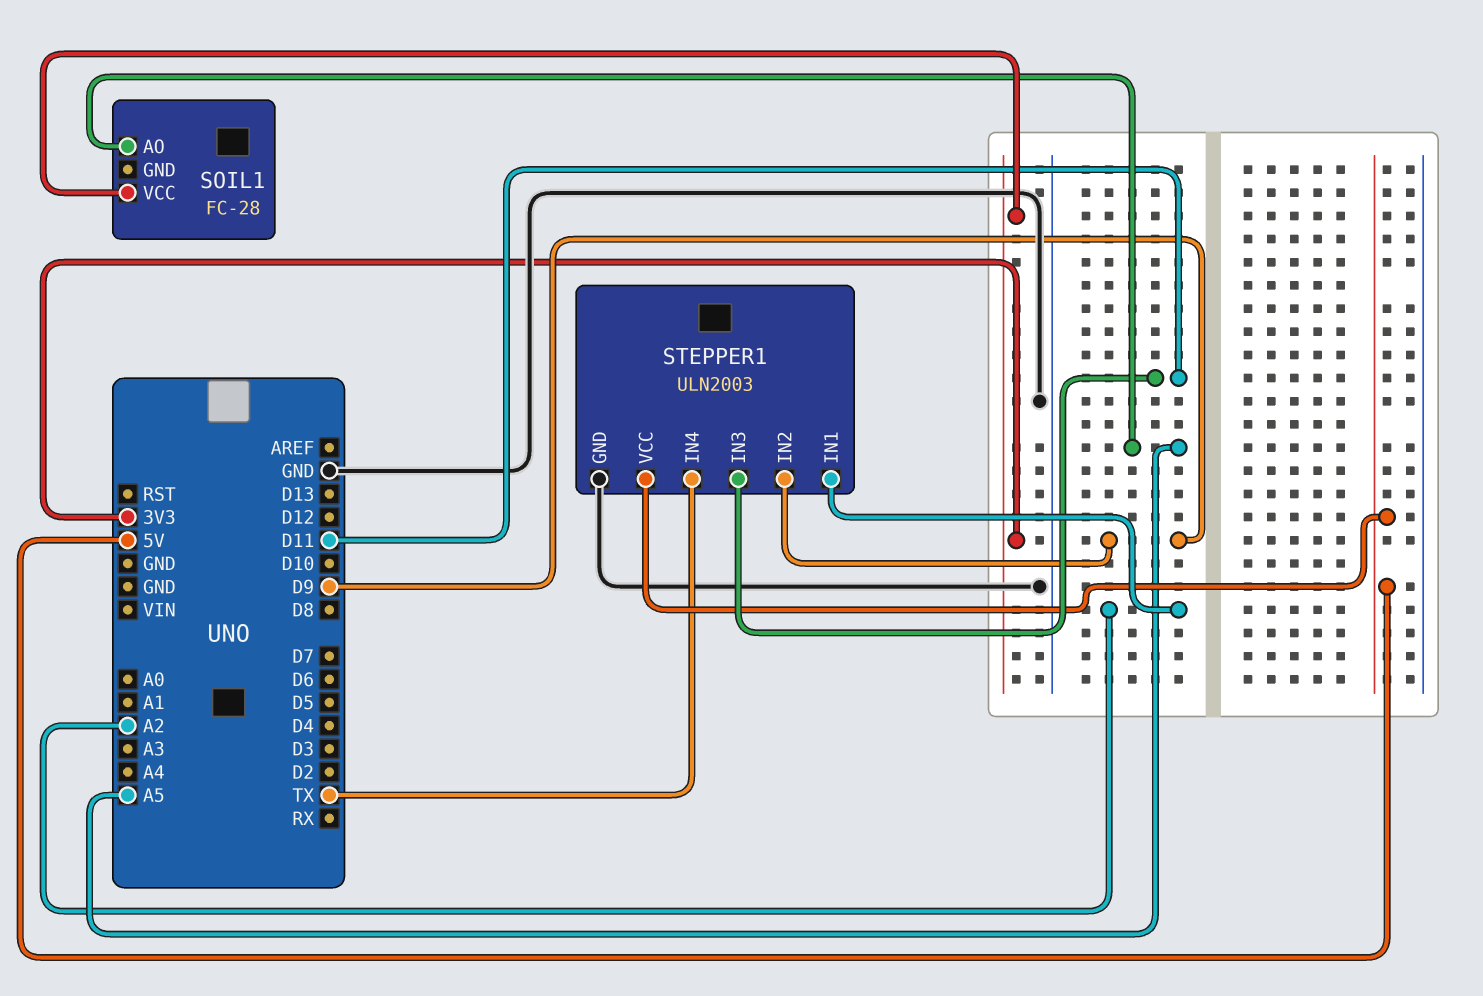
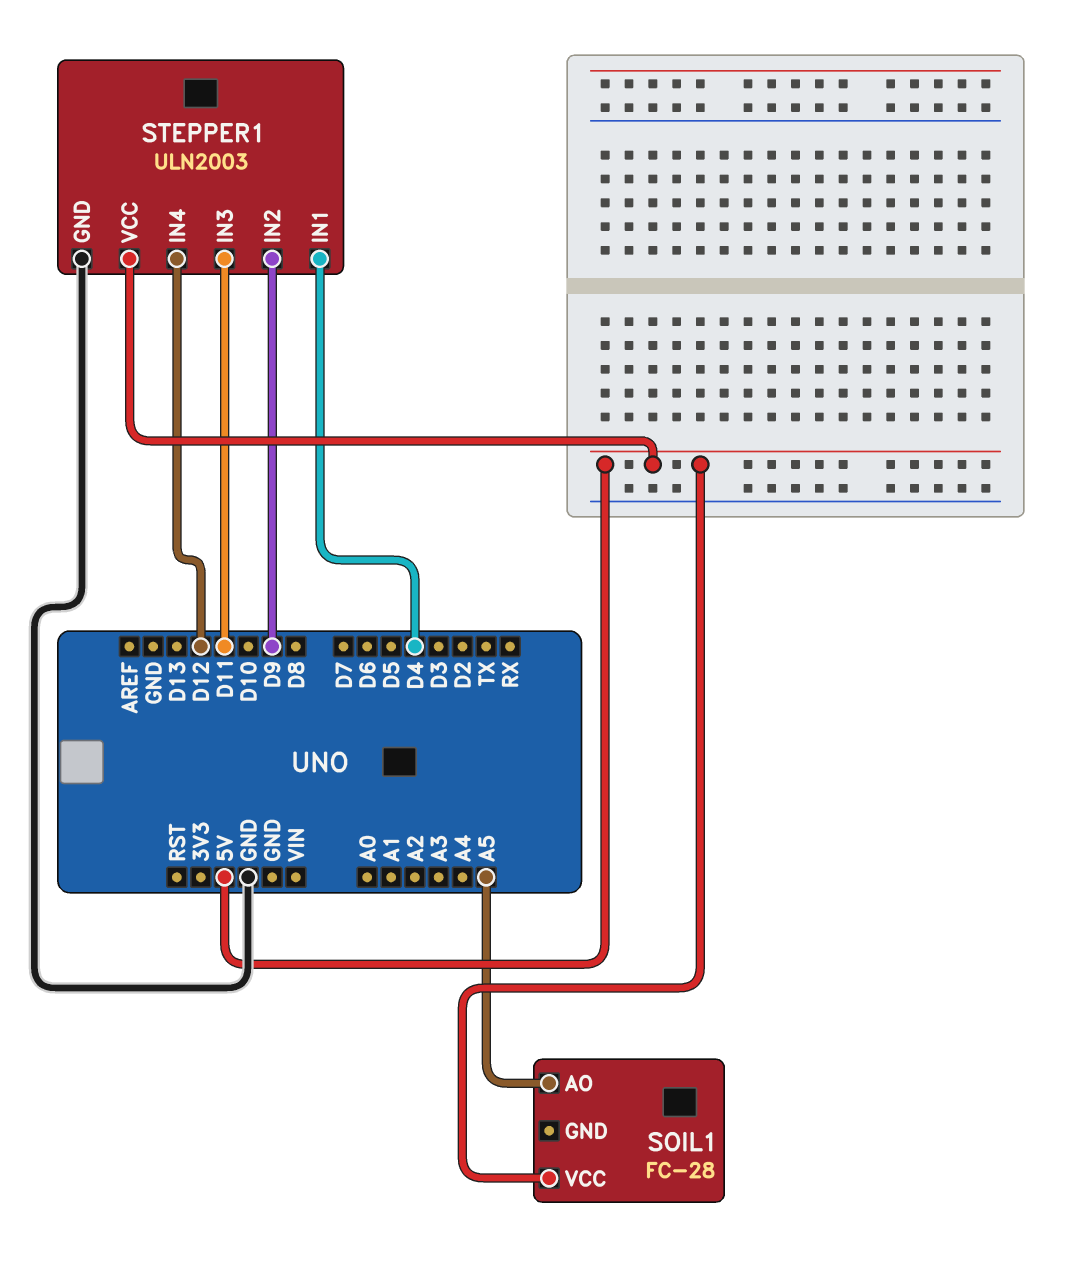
SOIL1 pin VCC: 3V3 -> 5V
STEPPER1 pin IN1: A2 -> D4
STEPPER1 pin IN4: TX -> D12

